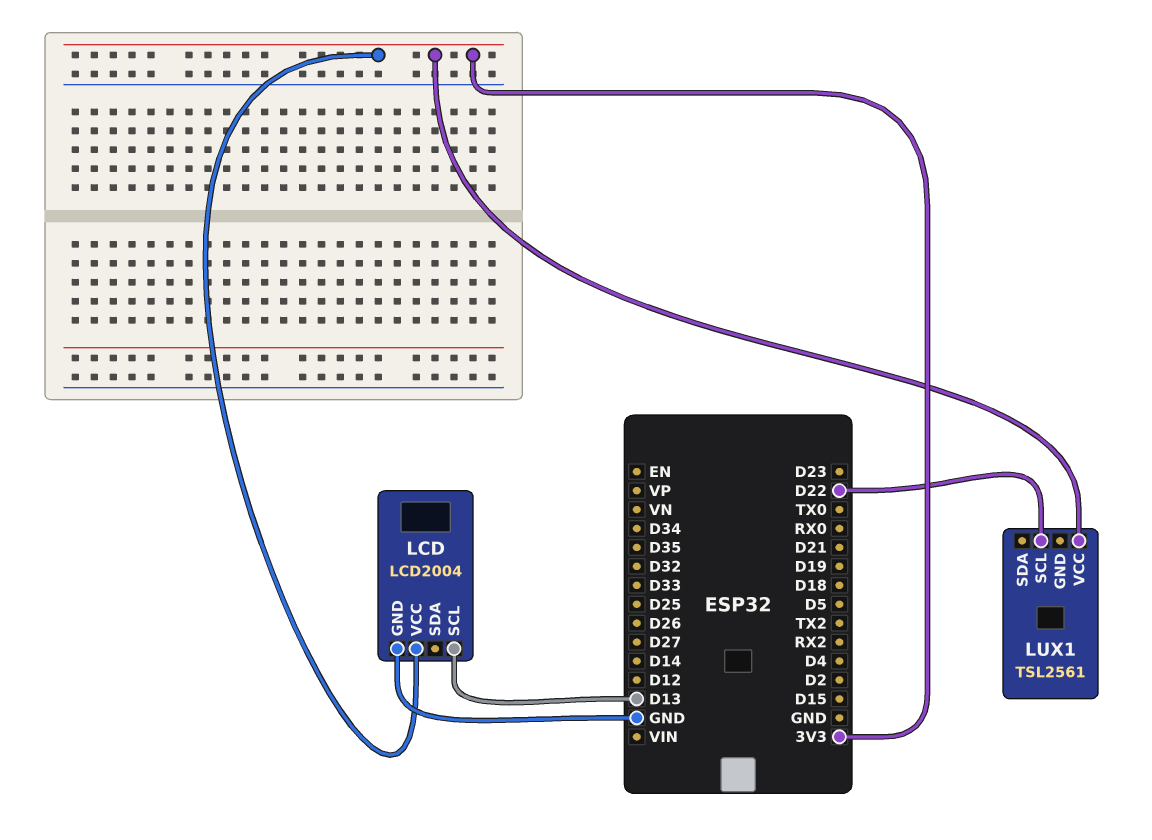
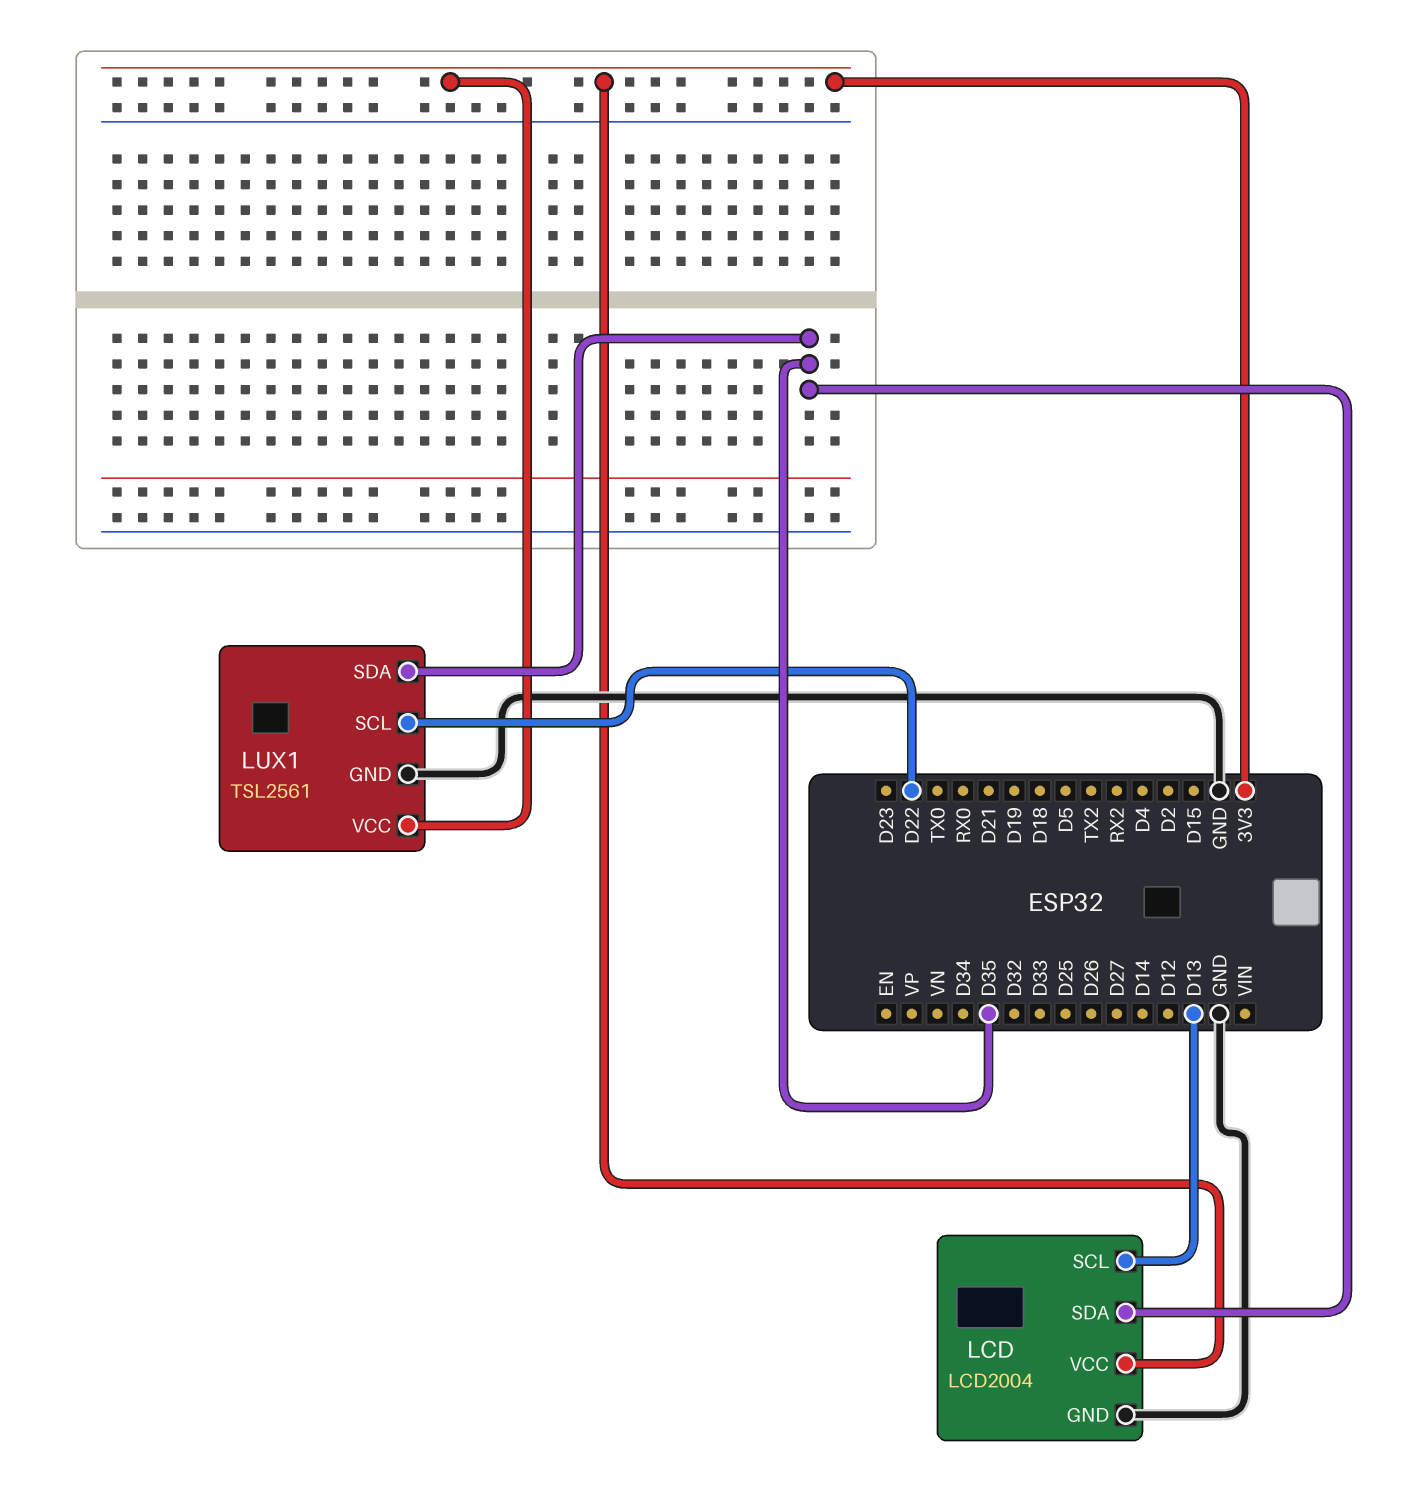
LCD pin SDA: none -> D35
LUX1 pin GND: none -> GND
LUX1 pin SDA: none -> D35

